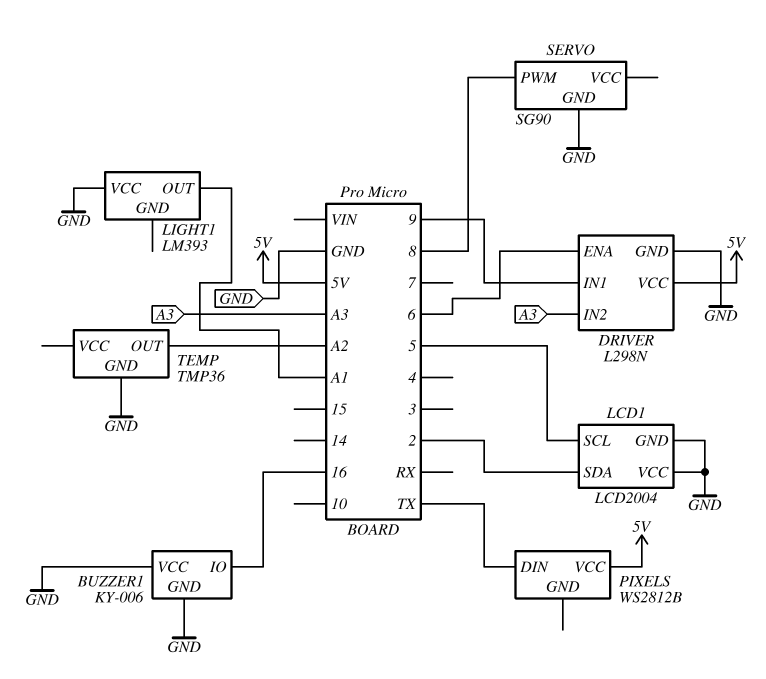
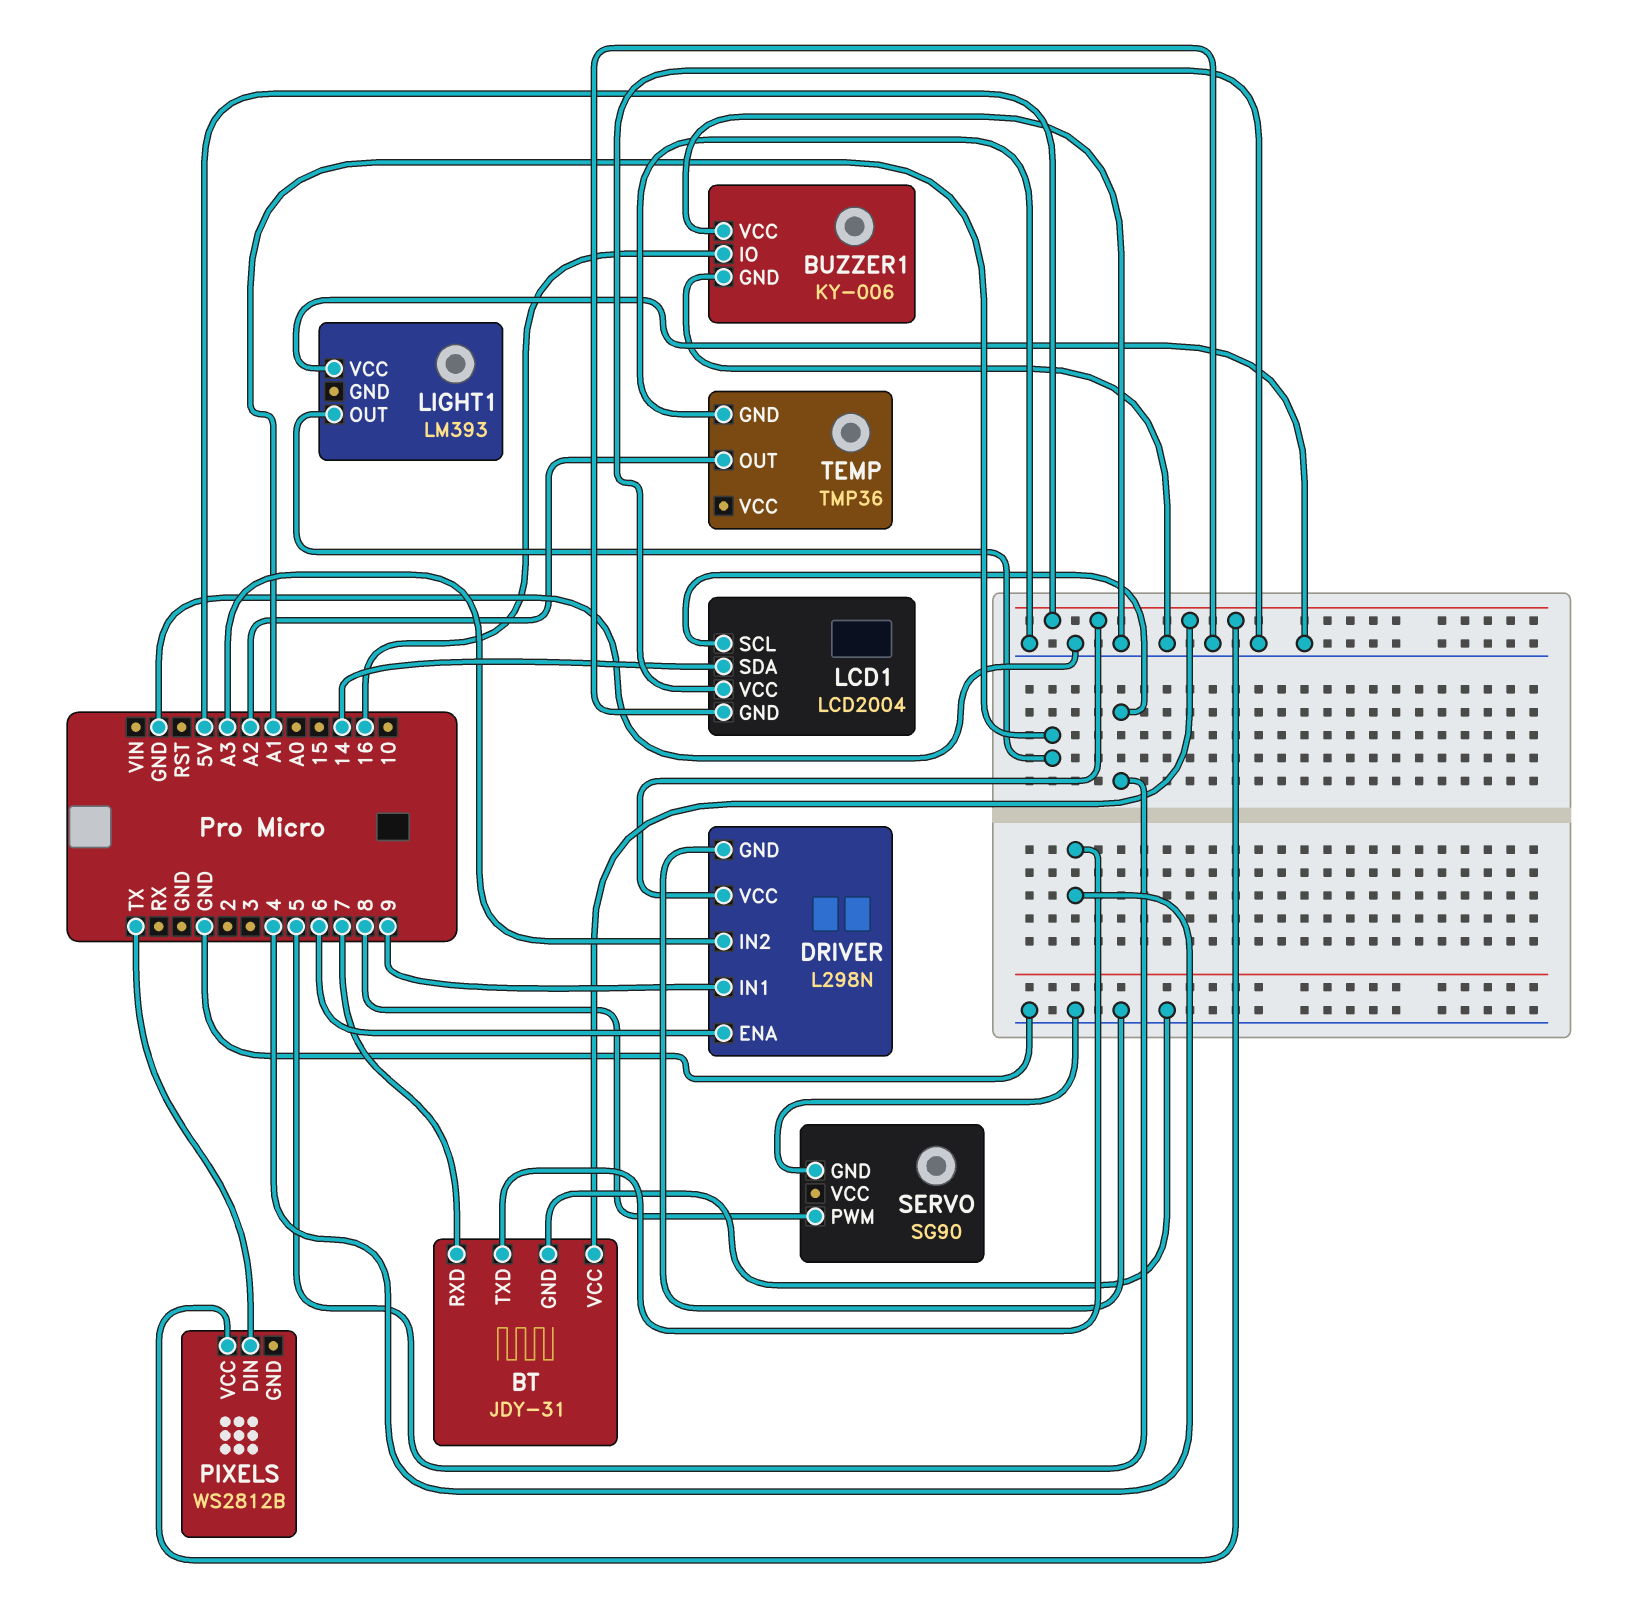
BT: none -> JDY-31
BT pin GND: none -> GND
BT pin RXD: none -> 7
BT pin TXD: none -> 4
BT pin VCC: none -> 5V
LCD1 pin SDA: 2 -> 14

